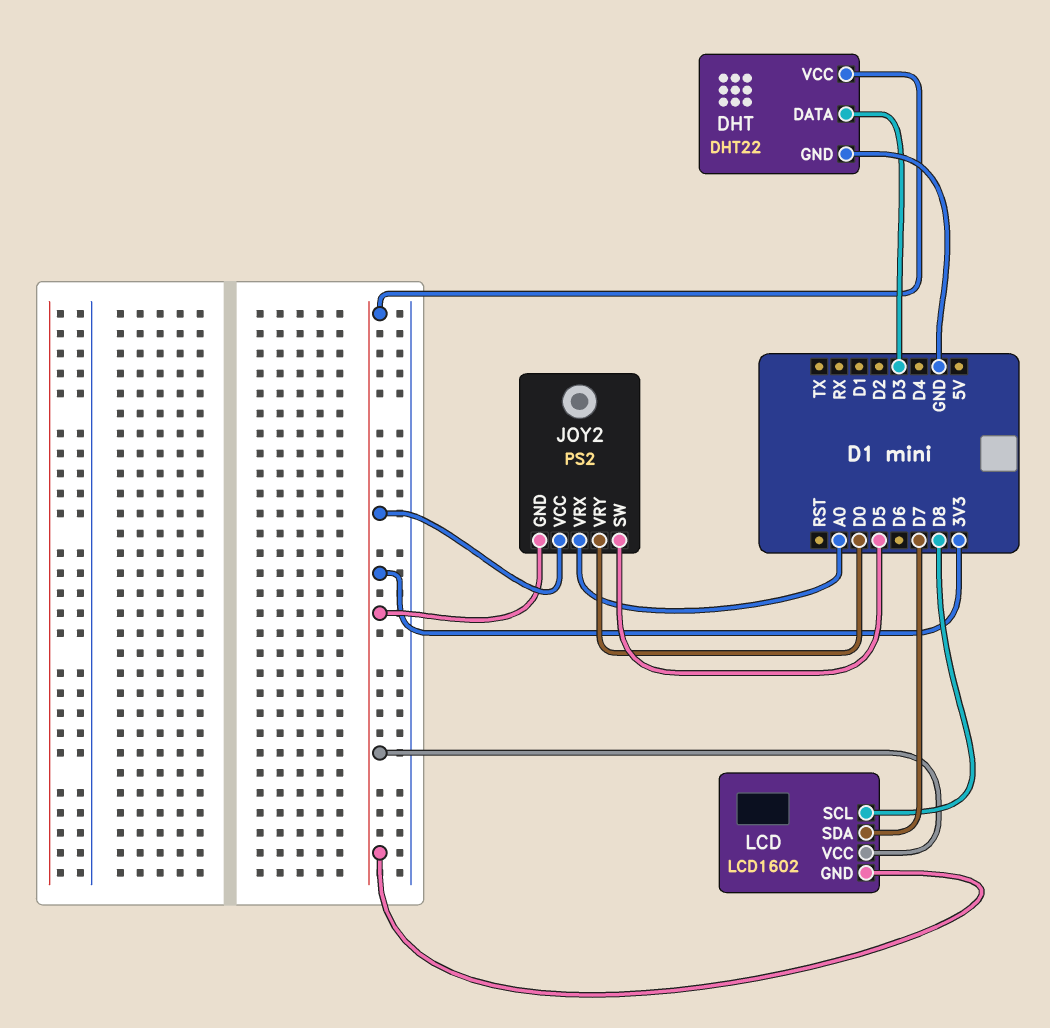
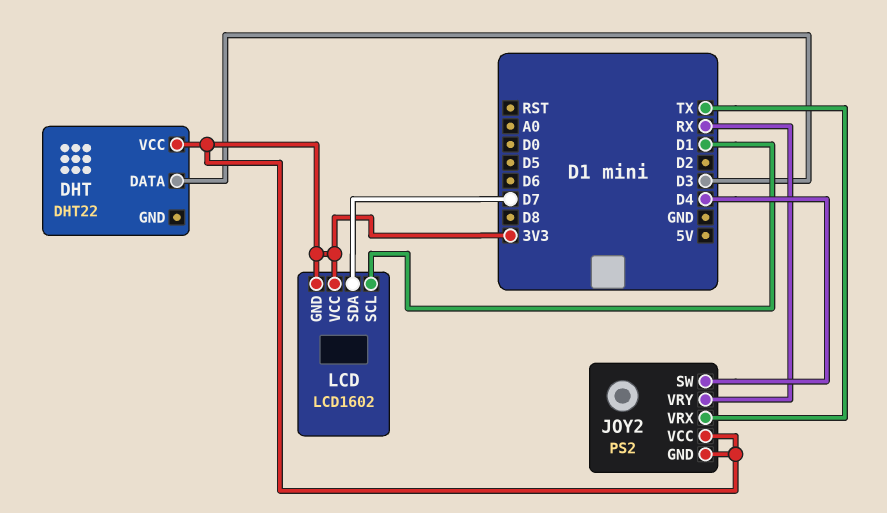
DHT pin GND: GND -> none
JOY2 pin SW: D5 -> D4
JOY2 pin VRX: A0 -> TX
JOY2 pin VRY: D0 -> RX
LCD pin SCL: D8 -> D1

